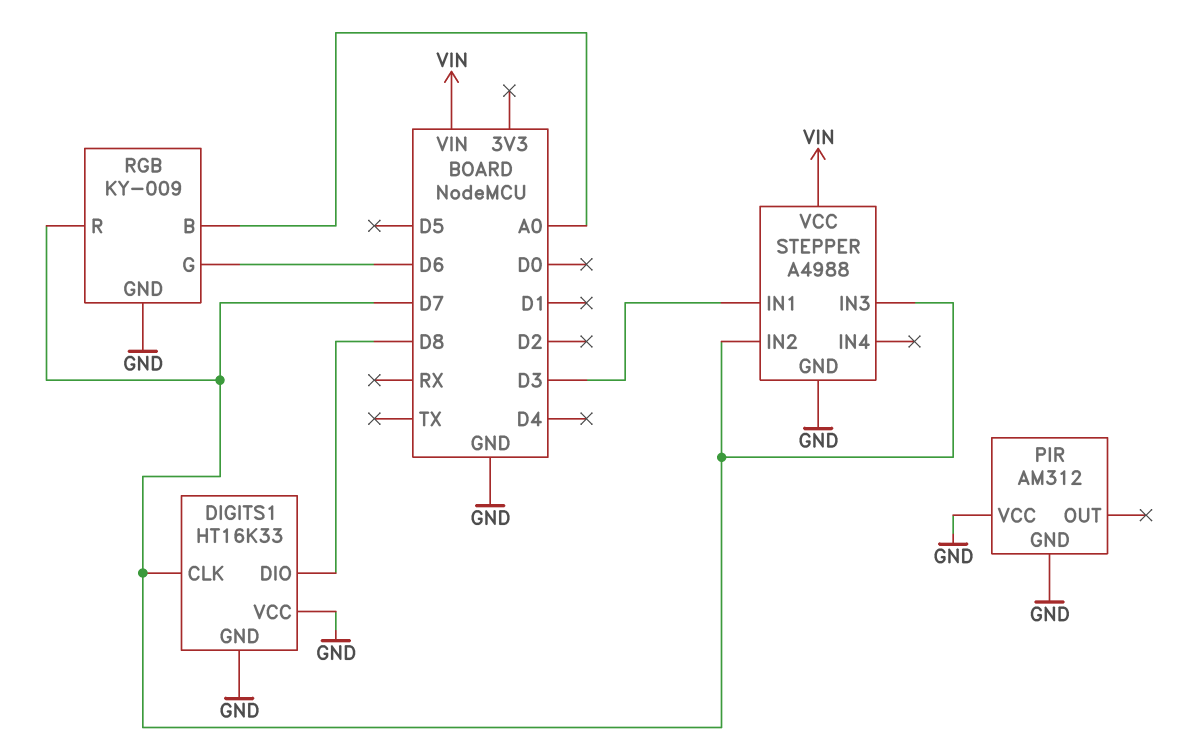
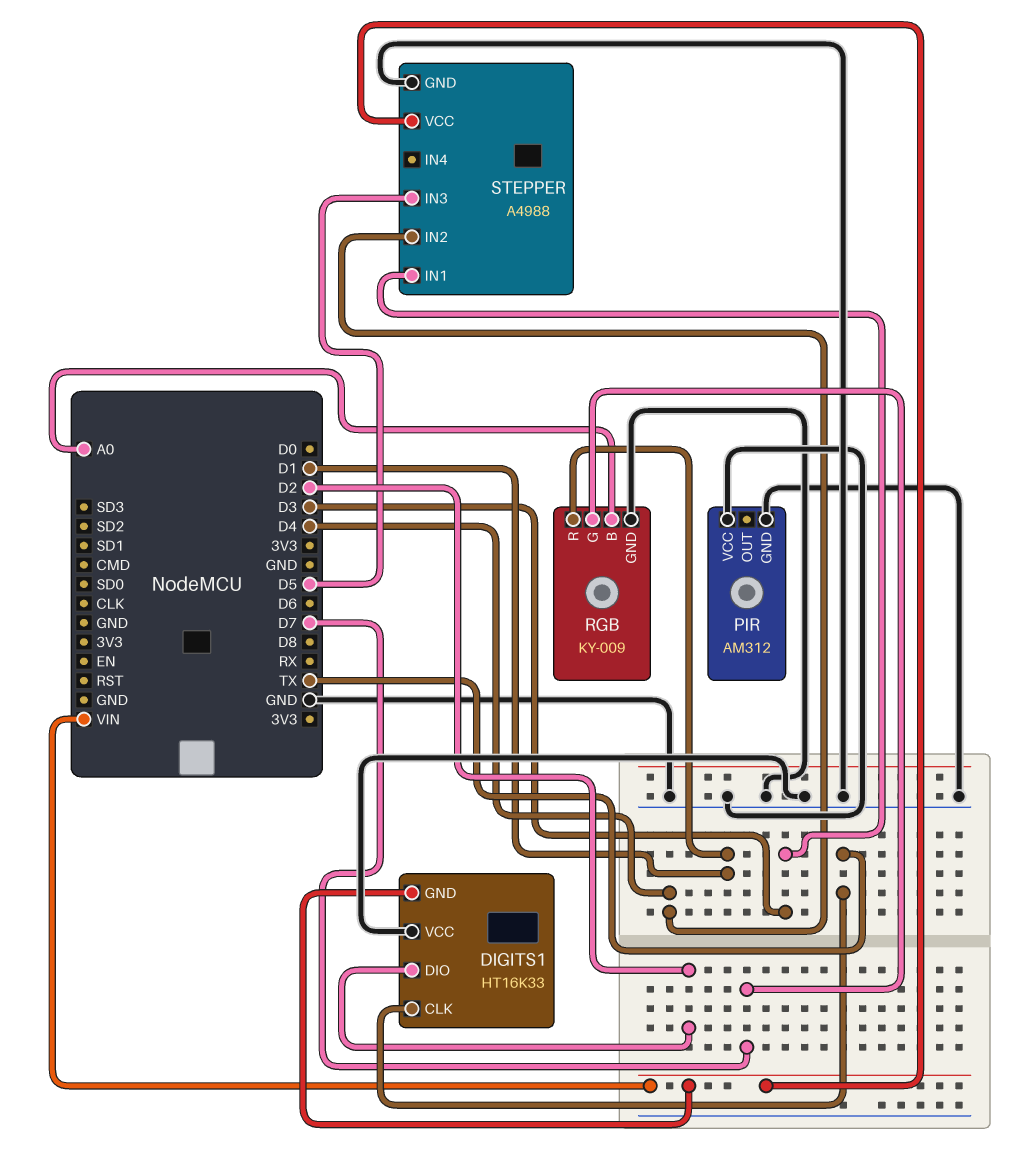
DIGITS1 pin CLK: D7 -> TX
DIGITS1 pin DIO: D8 -> D2
DIGITS1 pin GND: GND -> VIN
RGB pin G: D6 -> D7
RGB pin R: D7 -> D1
STEPPER pin IN2: D7 -> D4
STEPPER pin IN3: D7 -> D5

